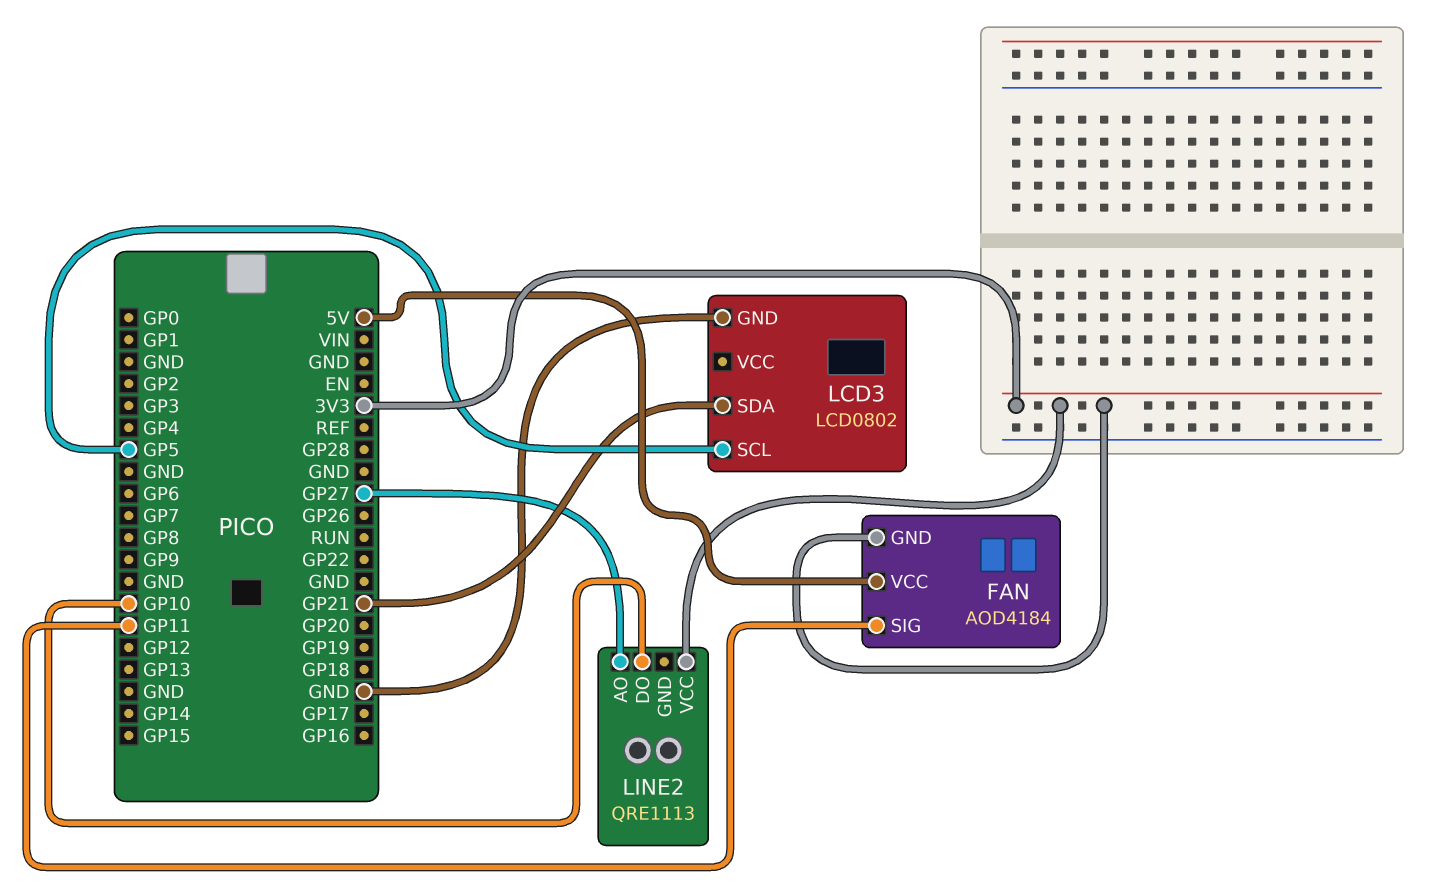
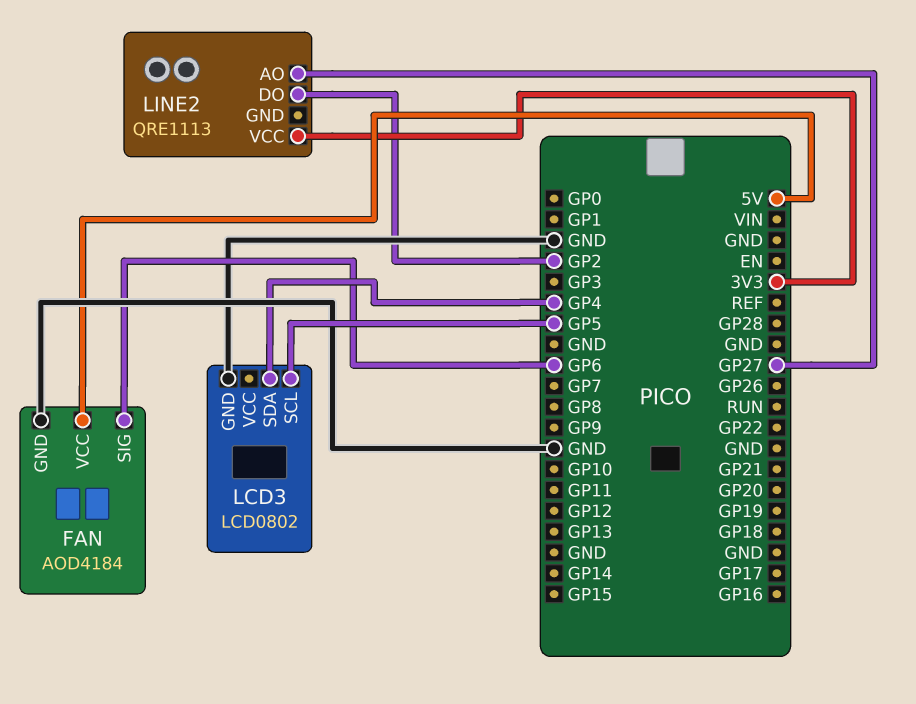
FAN pin GND: 3V3 -> GND
FAN pin SIG: GP11 -> GP6
LCD3 pin SDA: GP21 -> GP4
LINE2 pin DO: GP10 -> GP2

